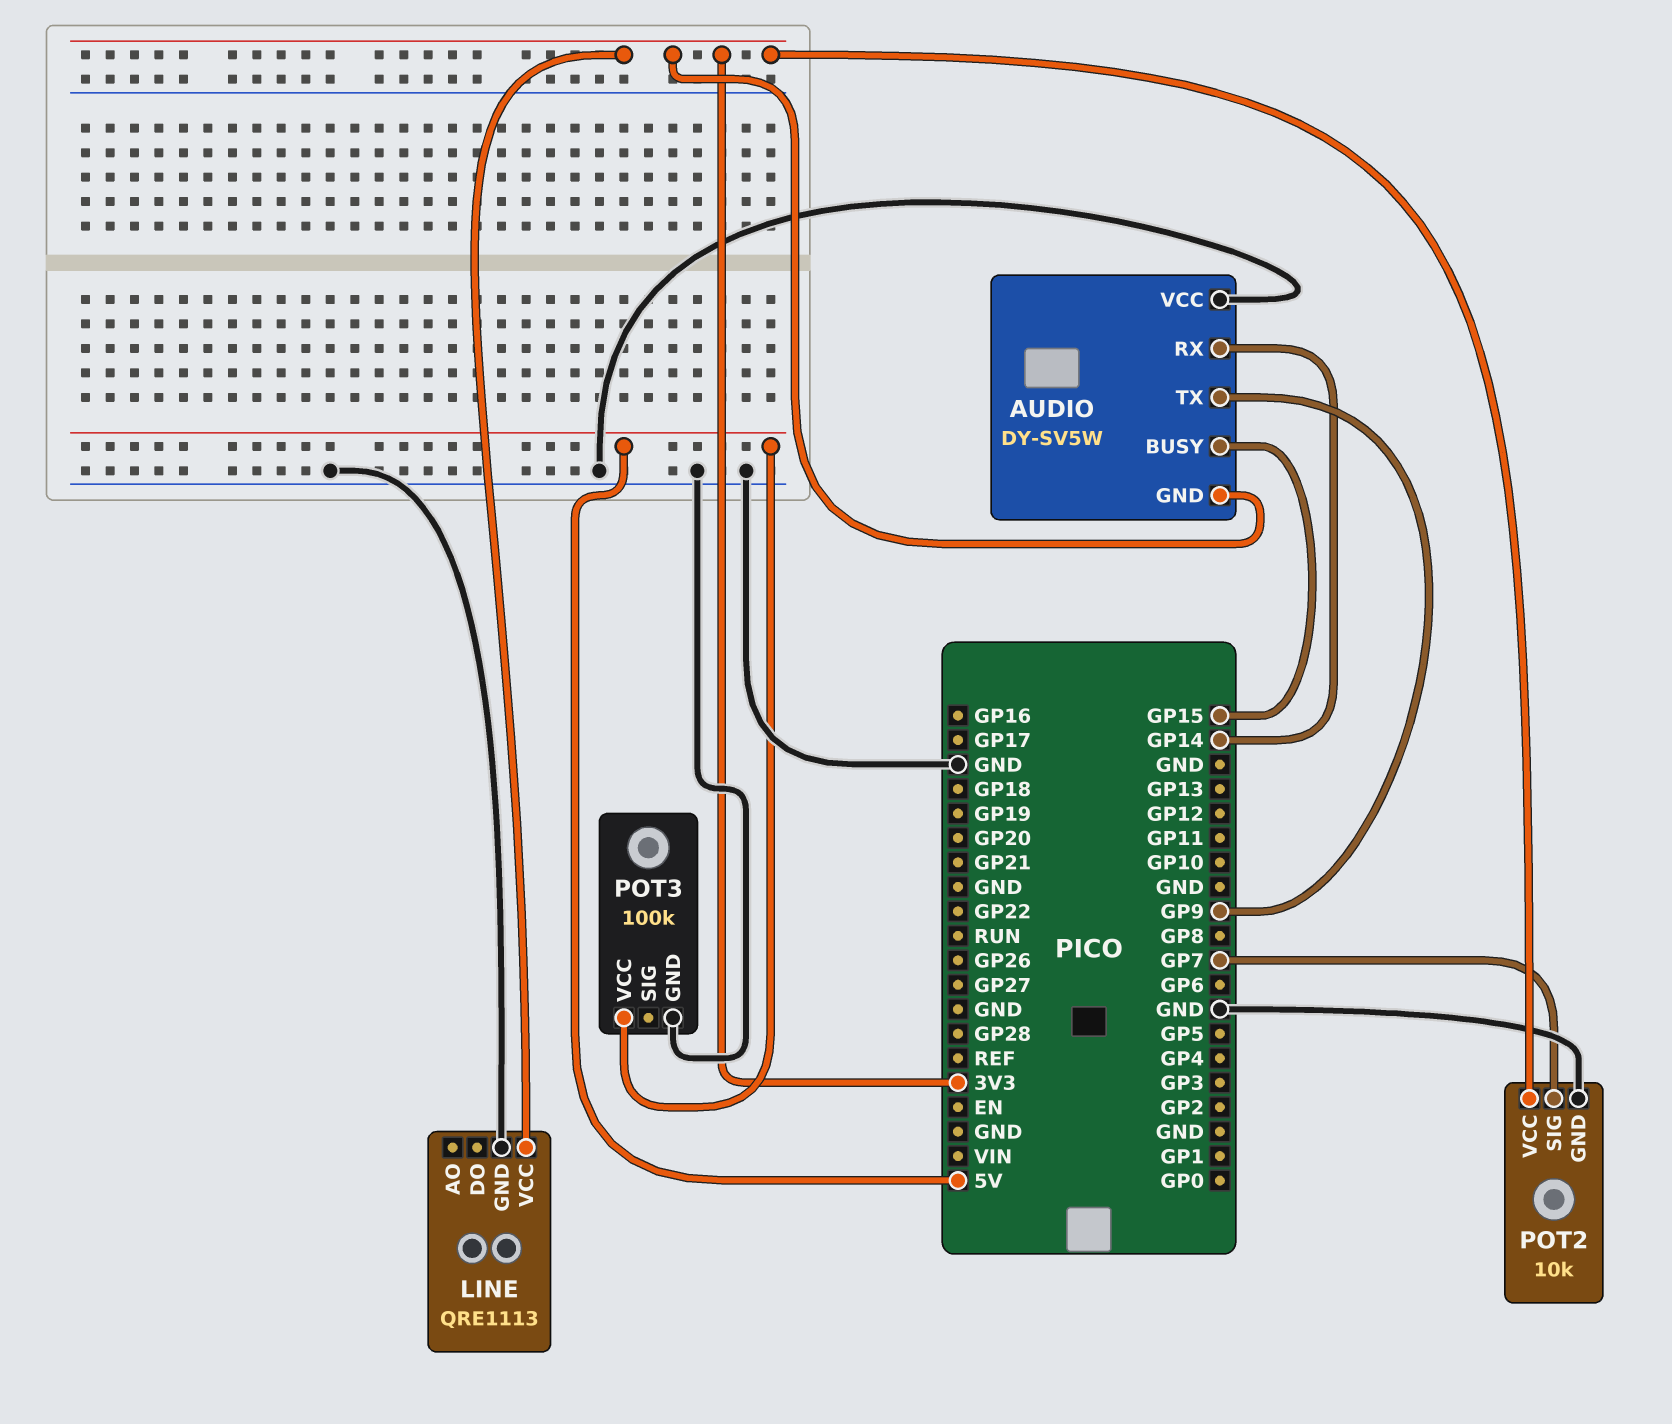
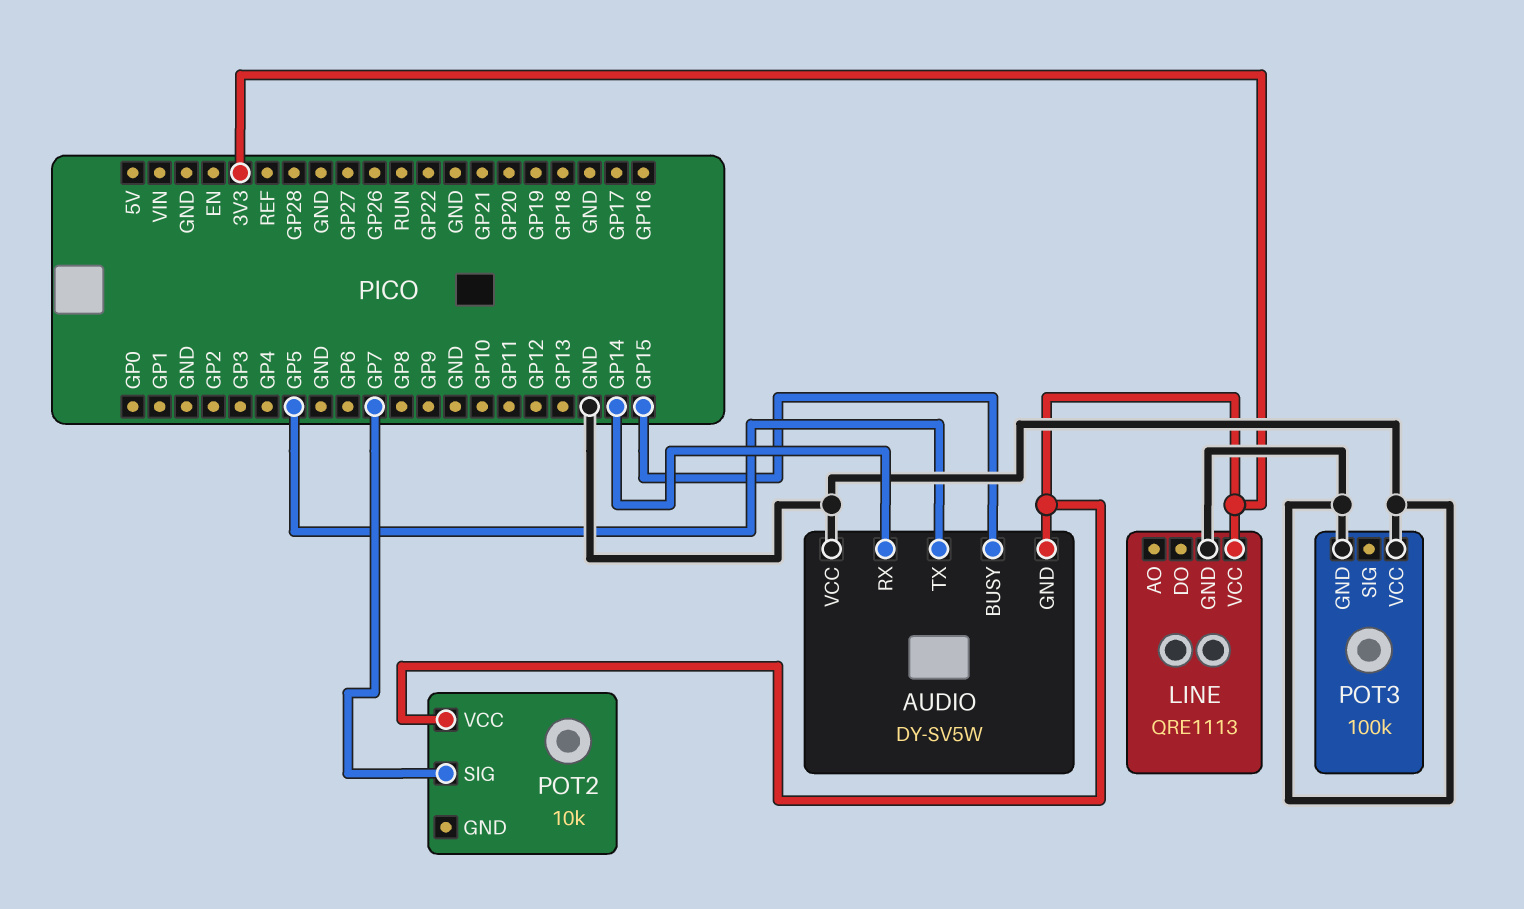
AUDIO pin TX: GP9 -> GP5
POT2 pin GND: GND -> none
POT3 pin VCC: 5V -> GND

